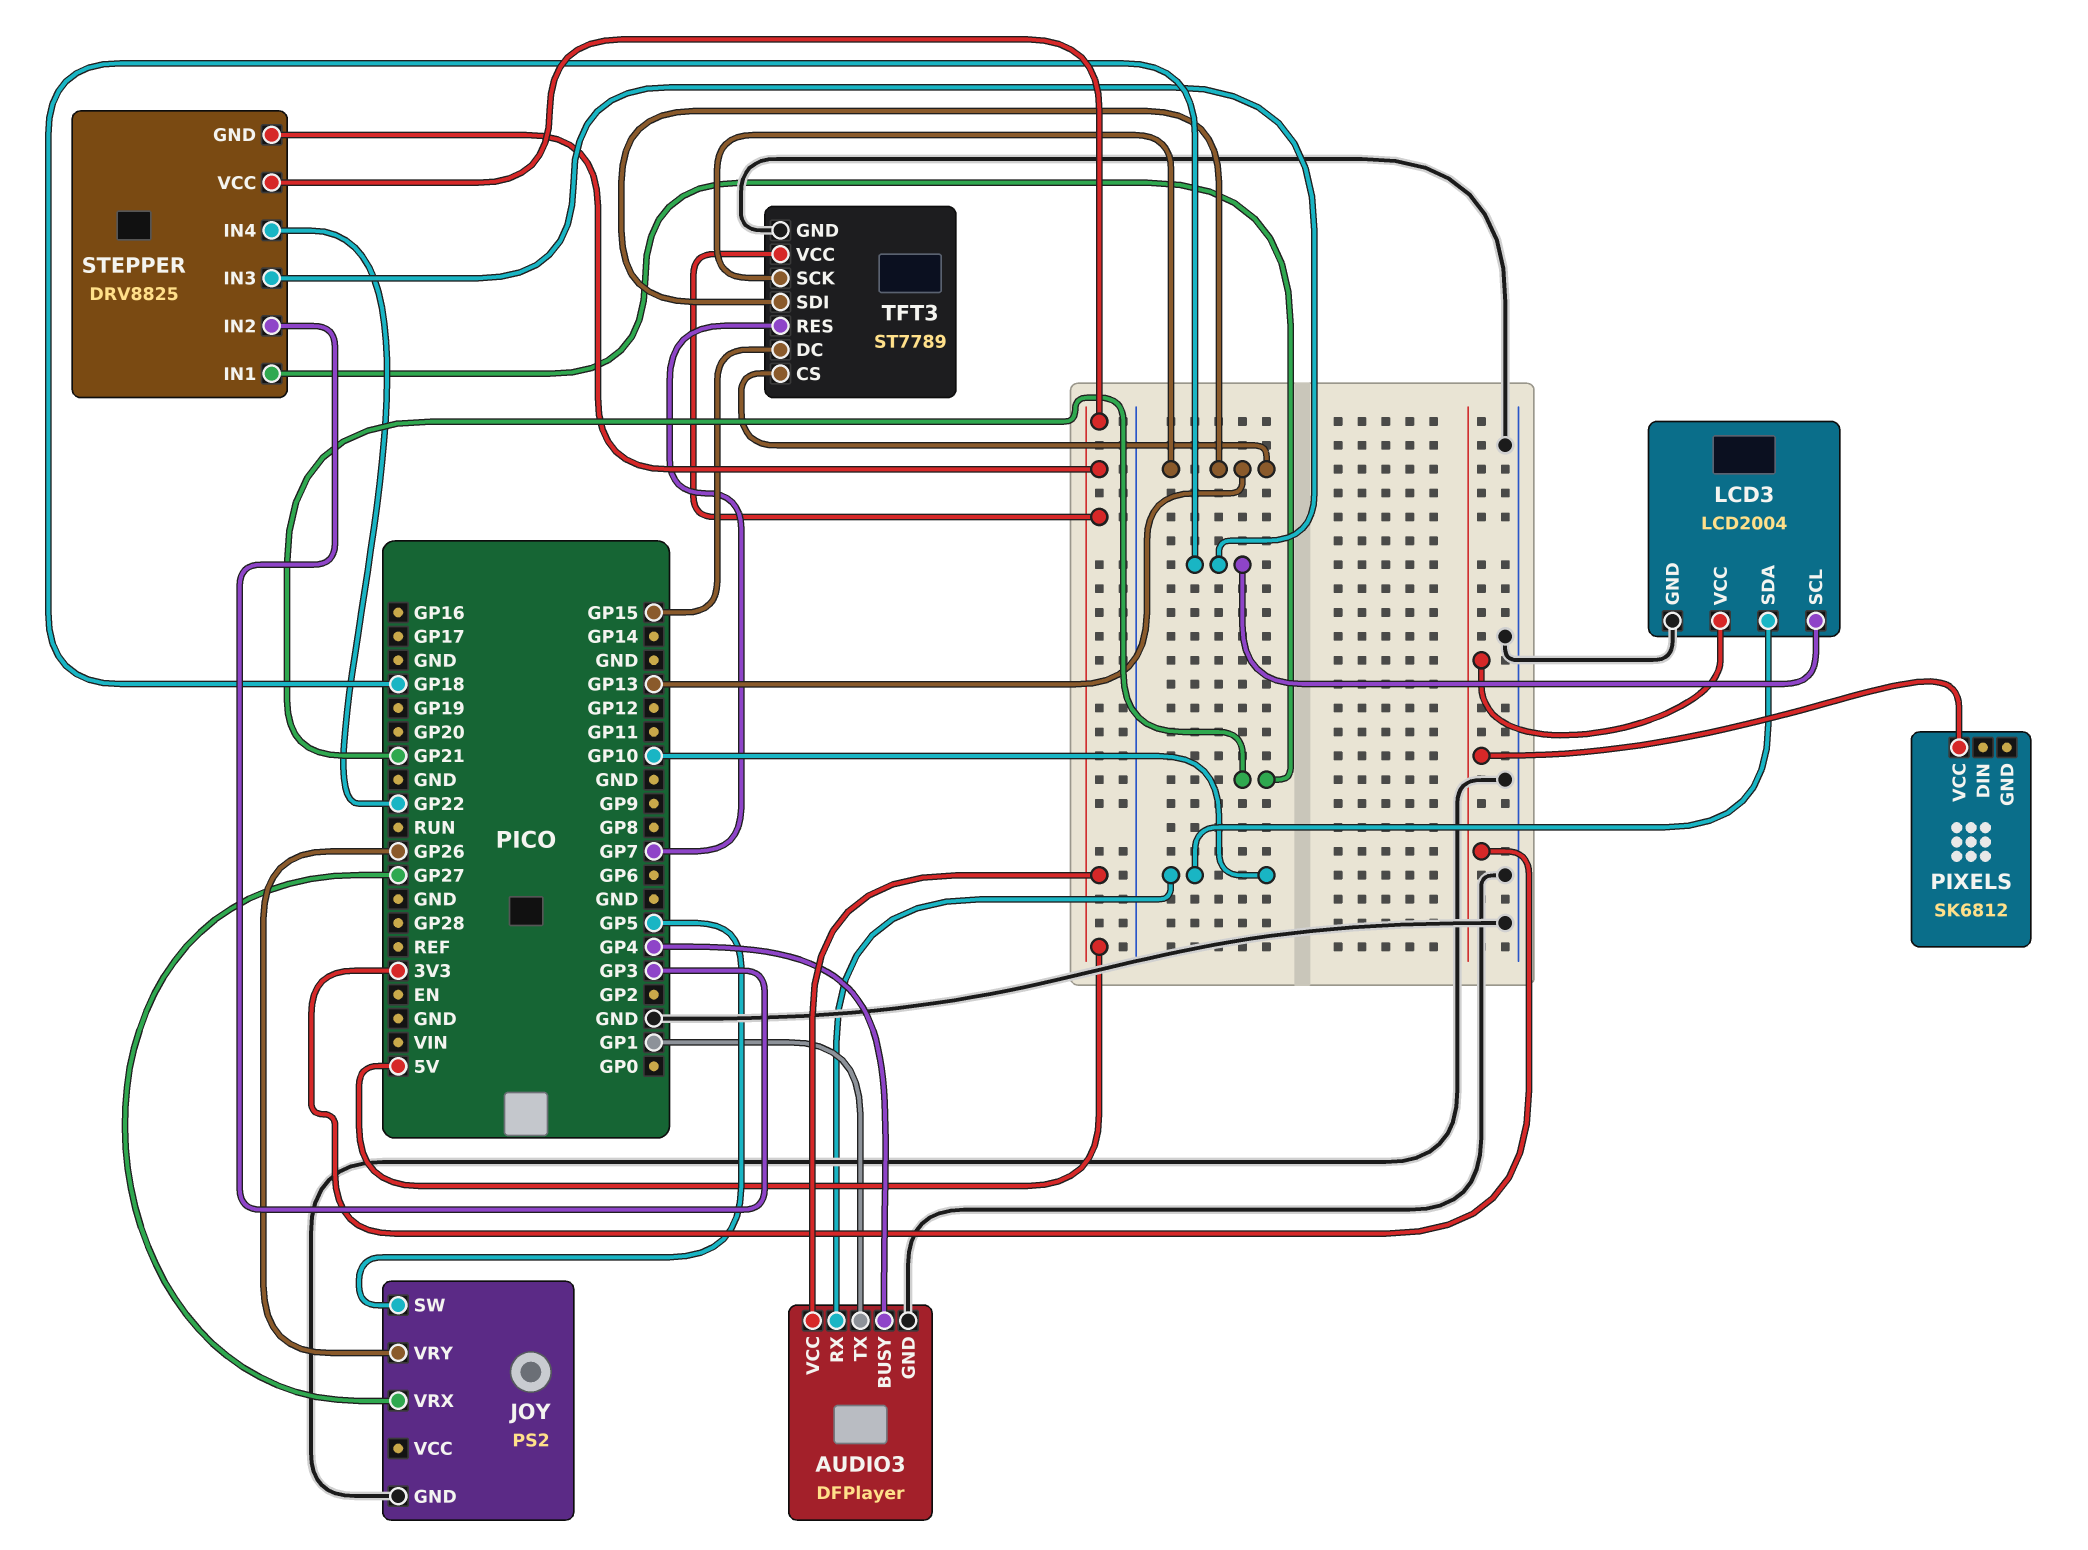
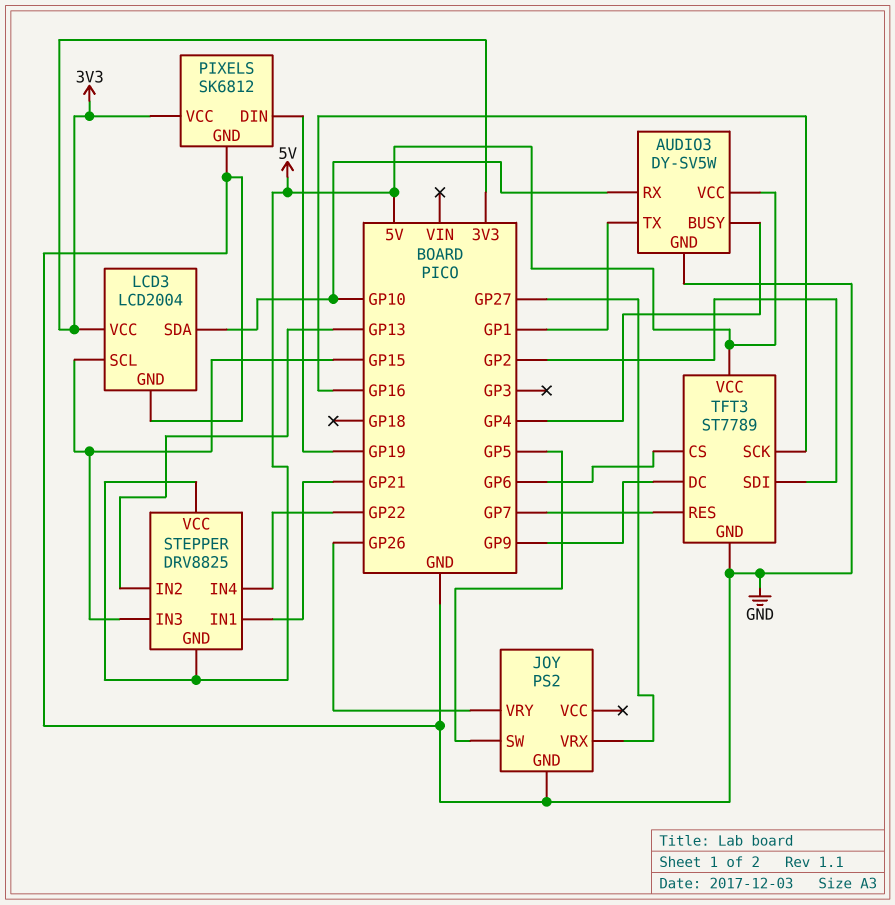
AUDIO3: DFPlayer -> DY-SV5W
LCD3 pin SCL: GP18 -> GP15
PIXELS pin DIN: none -> GP19
PIXELS pin GND: none -> GND
STEPPER pin IN2: GP3 -> GP13
STEPPER pin IN3: GP18 -> GP15
TFT3 pin CS: GP13 -> GP6
TFT3 pin DC: GP15 -> GP9
TFT3 pin SCK: GP13 -> GP16
TFT3 pin SDI: GP13 -> GP2

